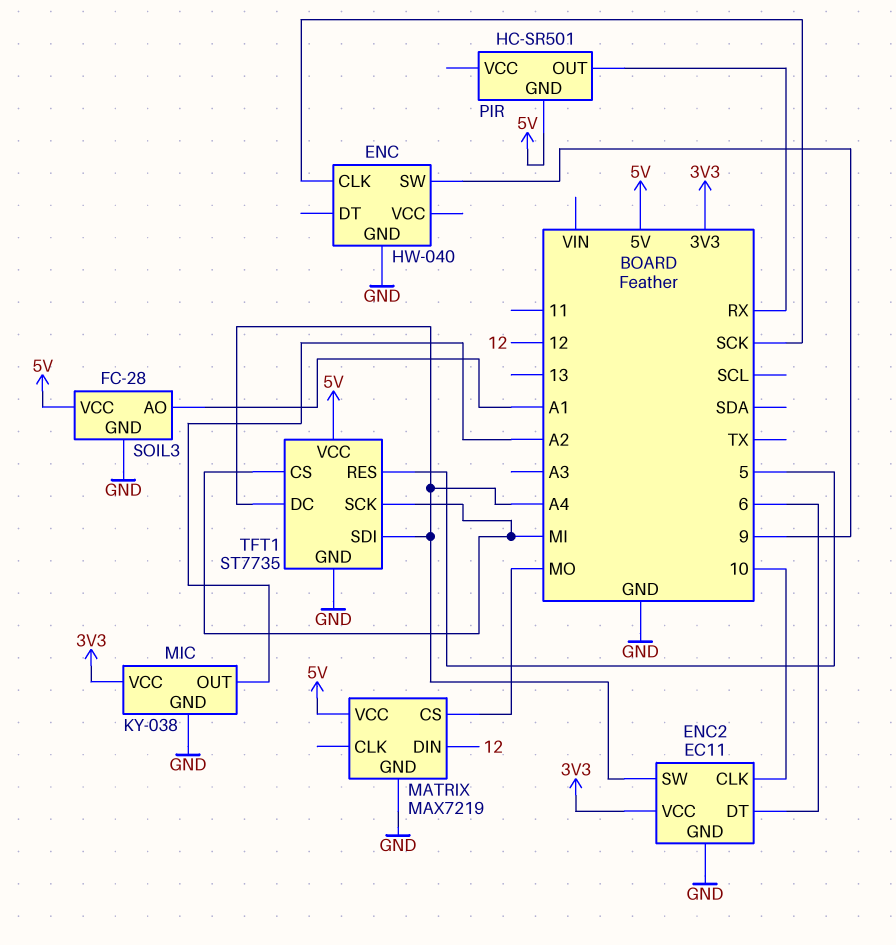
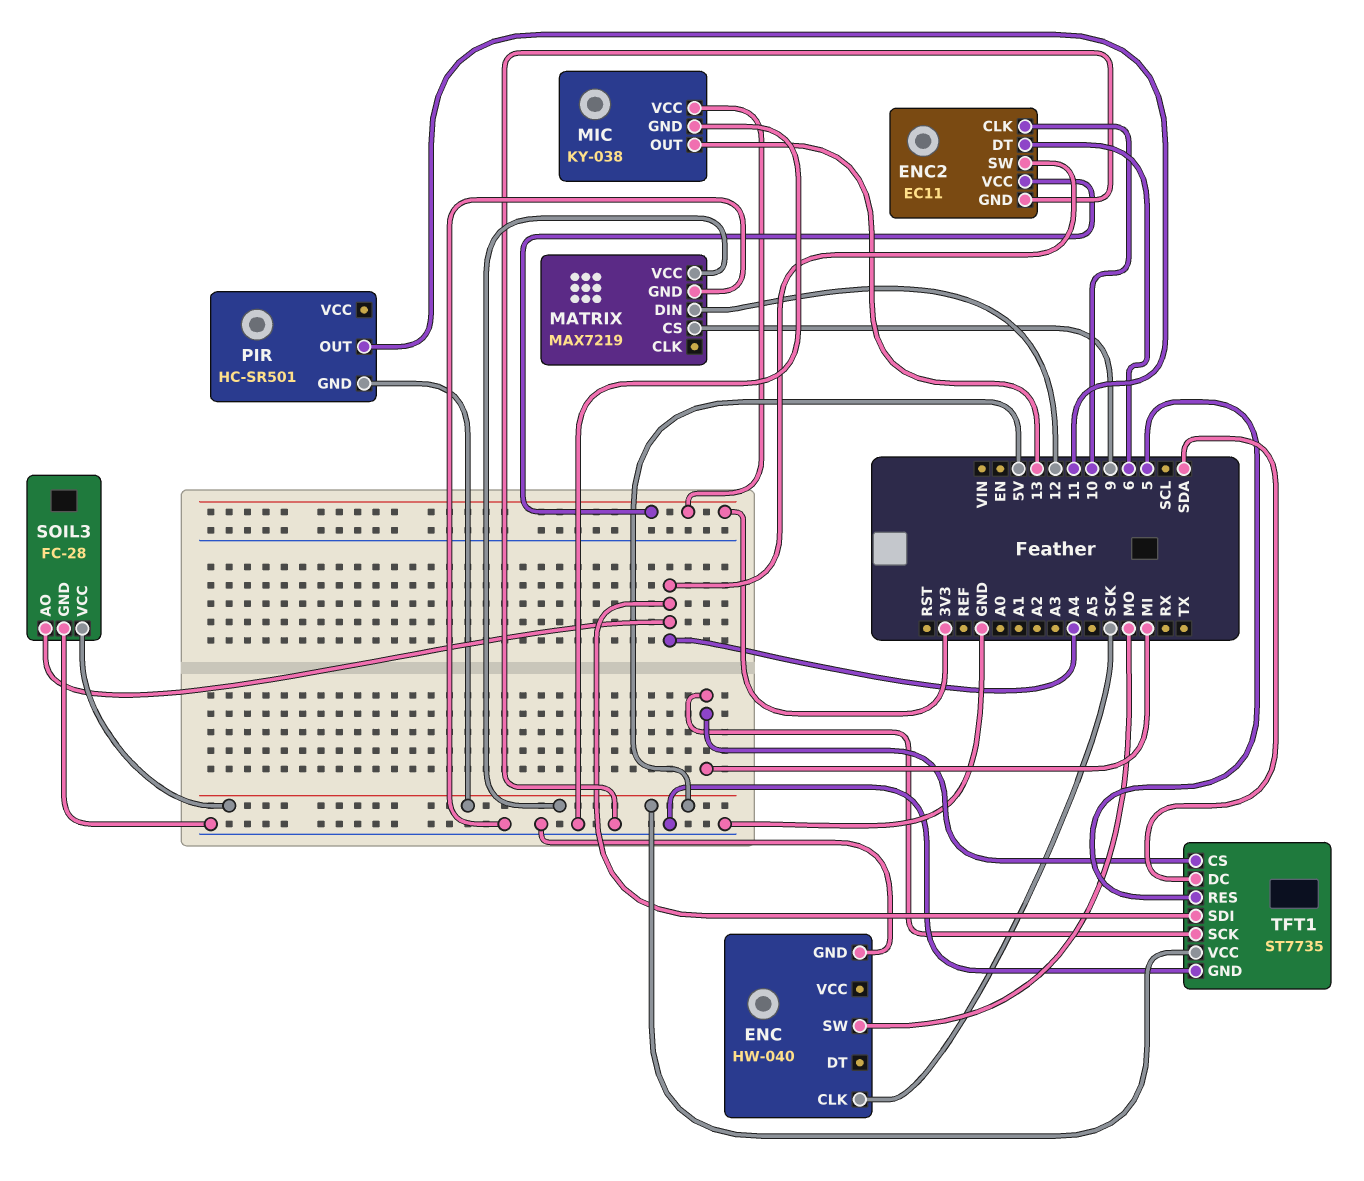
ENC pin SW: 9 -> MO
MATRIX pin CS: MO -> 9
MIC pin OUT: A2 -> 13
PIR pin OUT: RX -> 11
SOIL3 pin AO: A1 -> A4
TFT1 pin DC: A4 -> SDA

